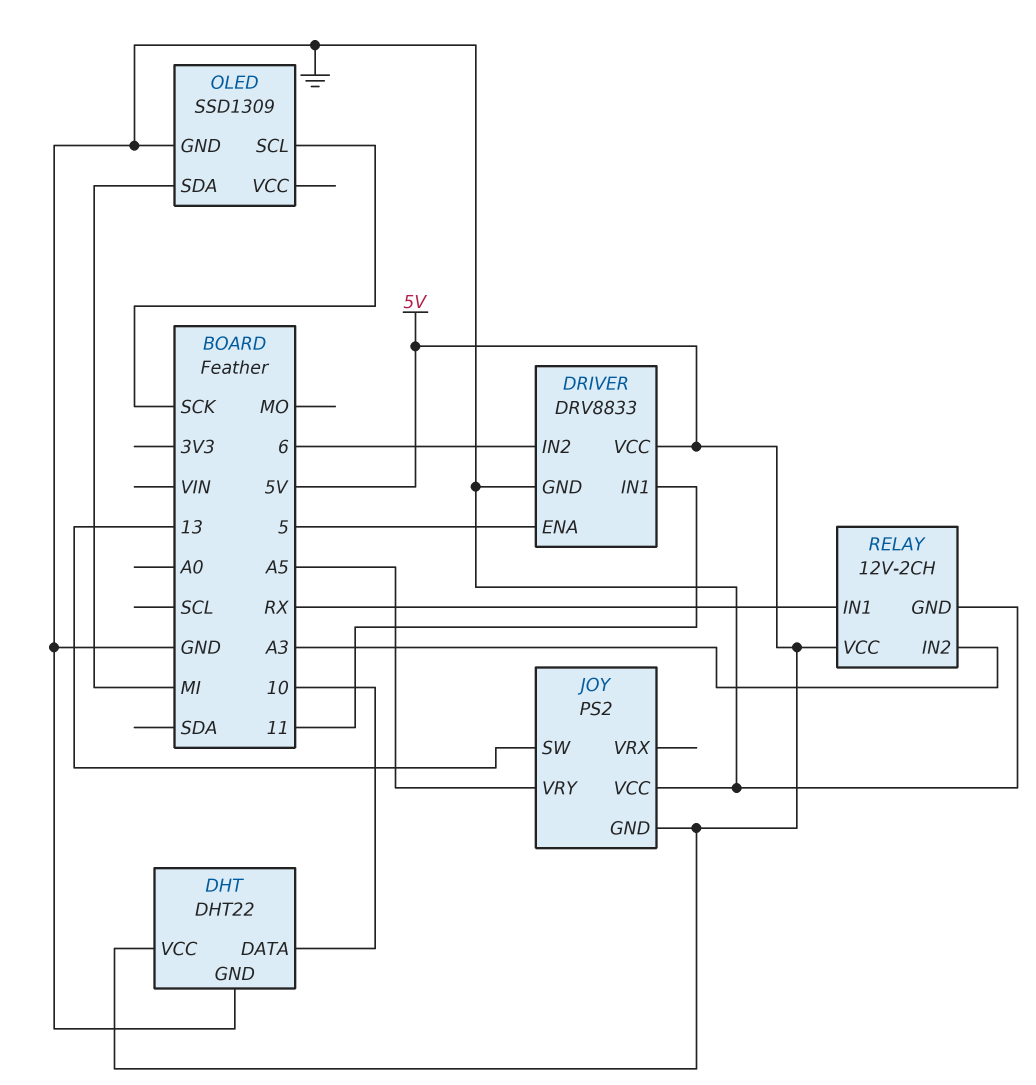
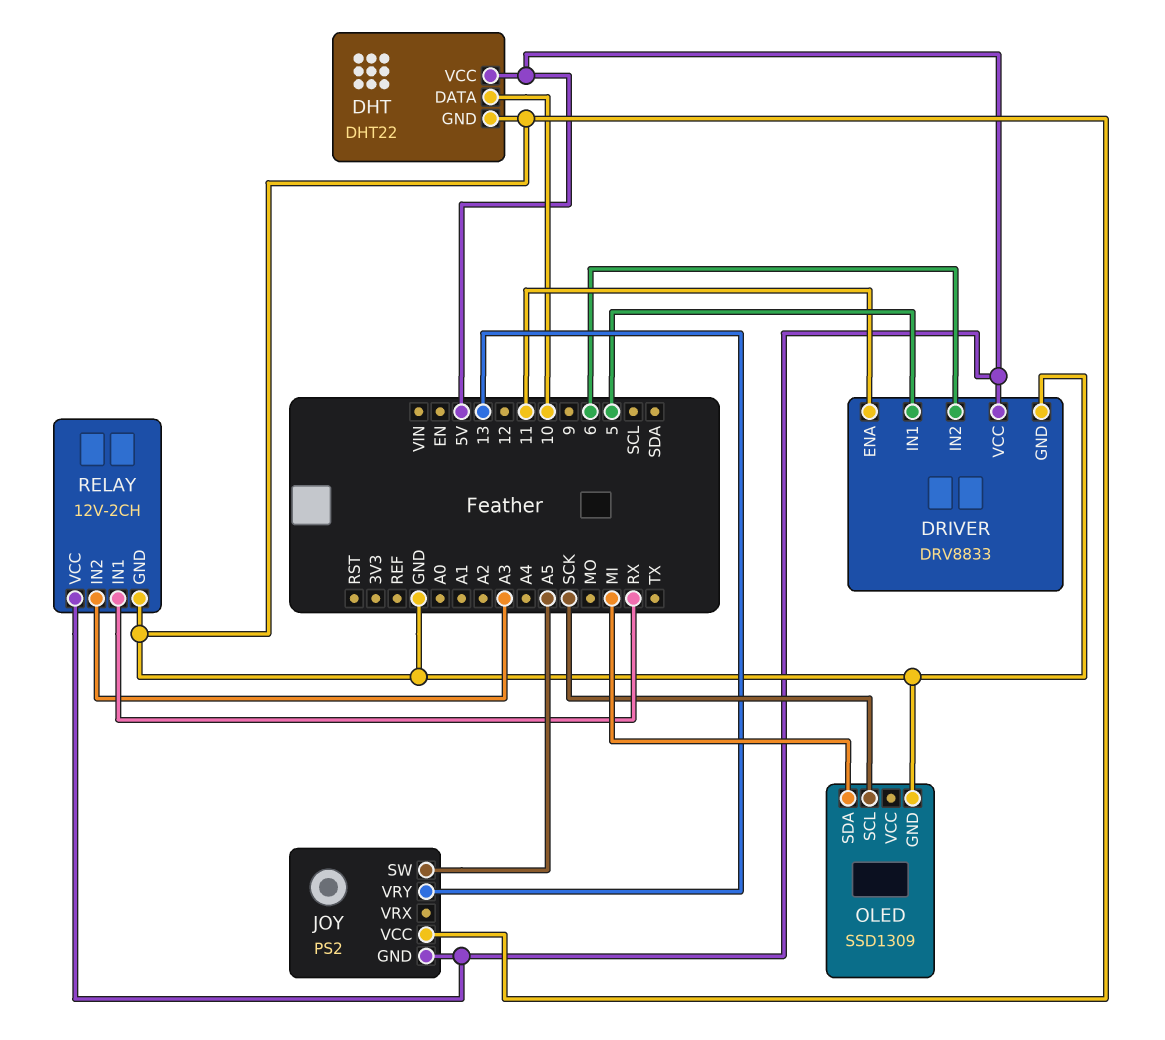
DRIVER pin ENA: 5 -> 11
DRIVER pin IN1: 11 -> 5
JOY pin SW: 13 -> A5
JOY pin VRY: A5 -> 13

